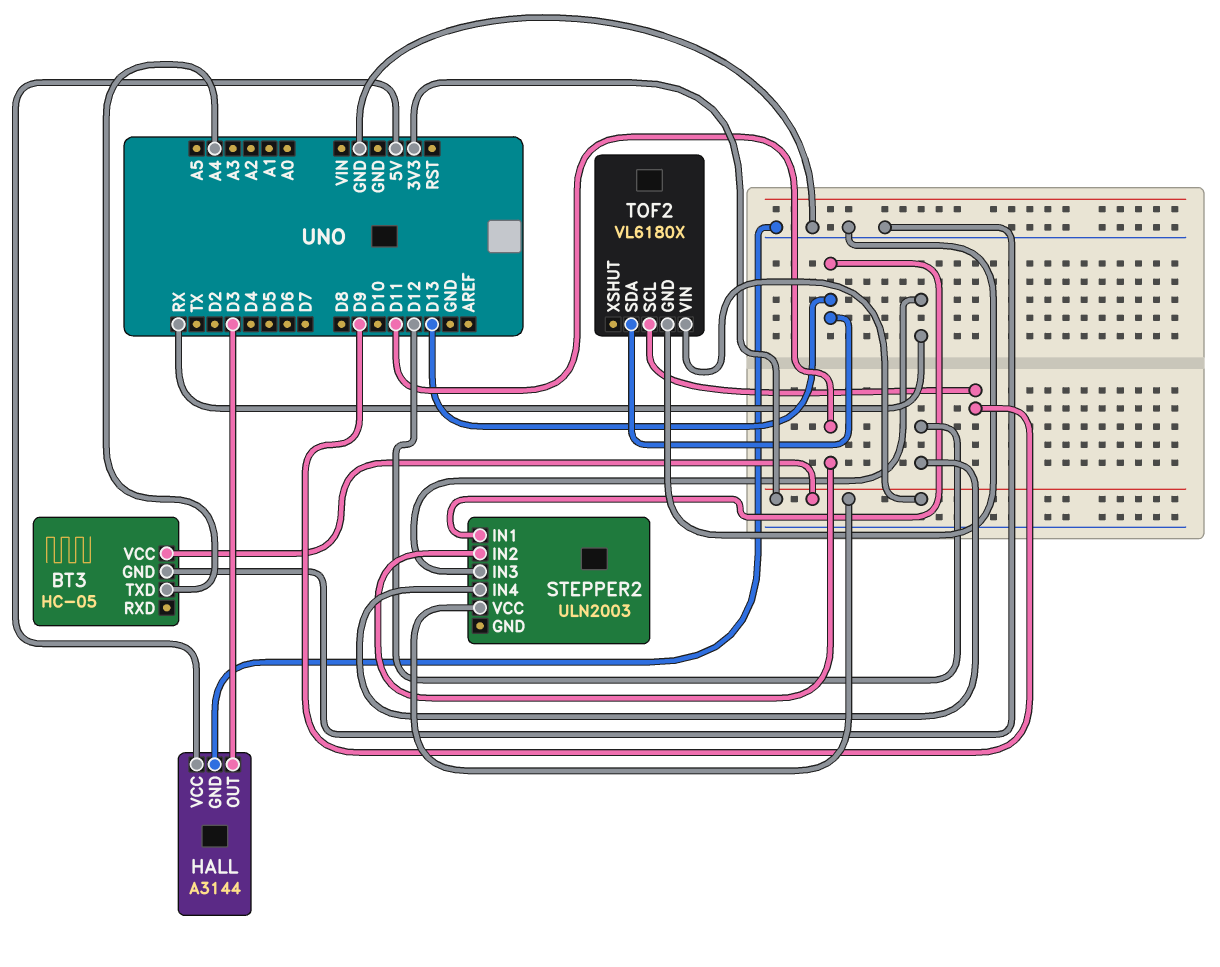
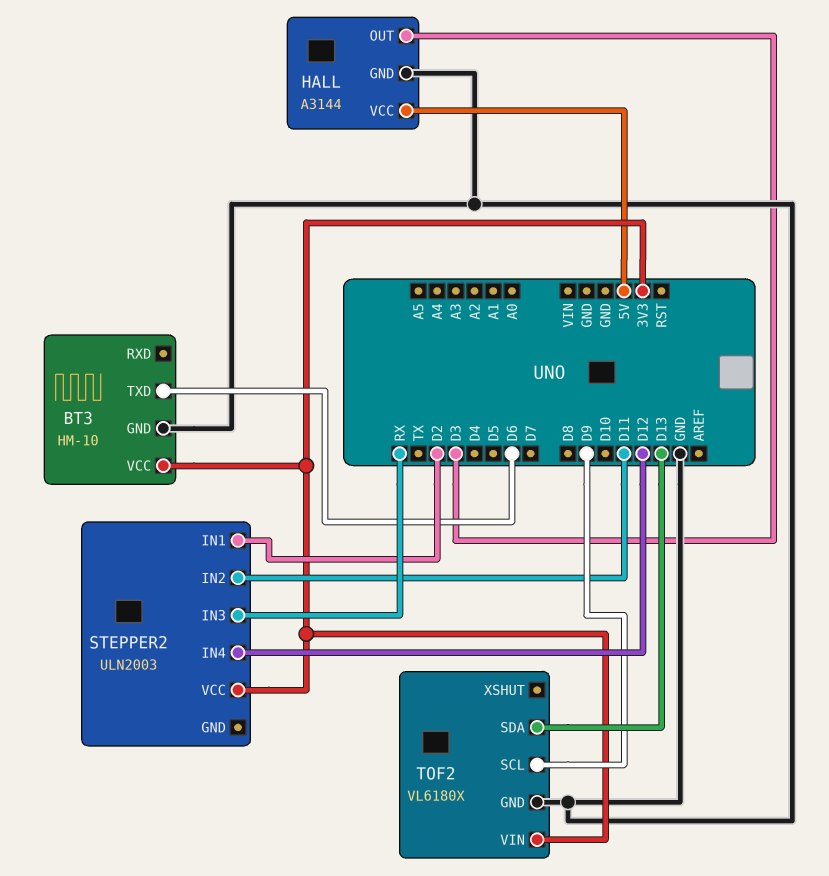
BT3: HC-05 -> HM-10
BT3 pin TXD: A4 -> D6
STEPPER2 pin IN1: D13 -> D2

